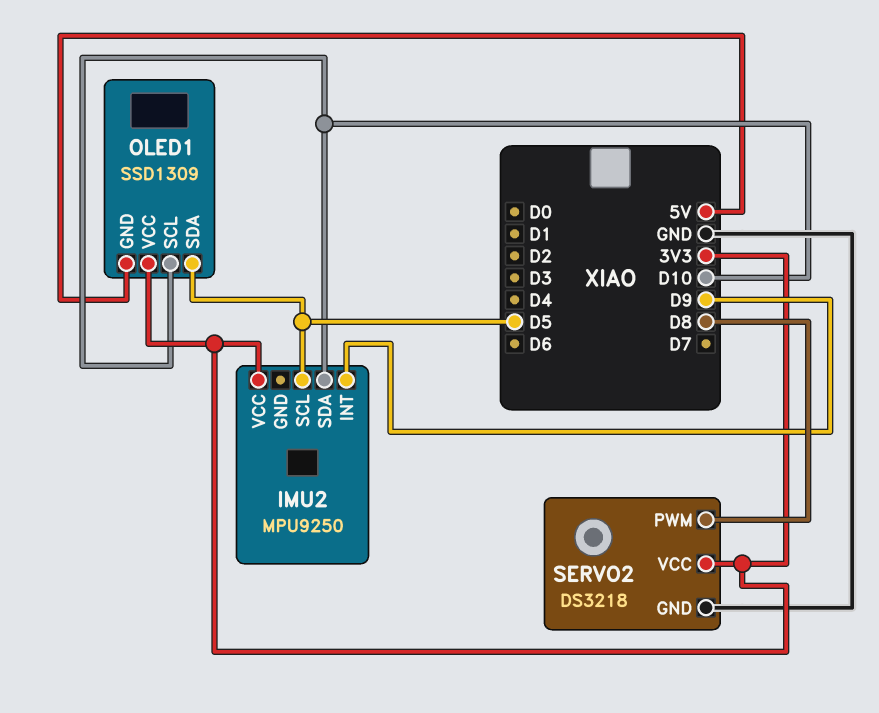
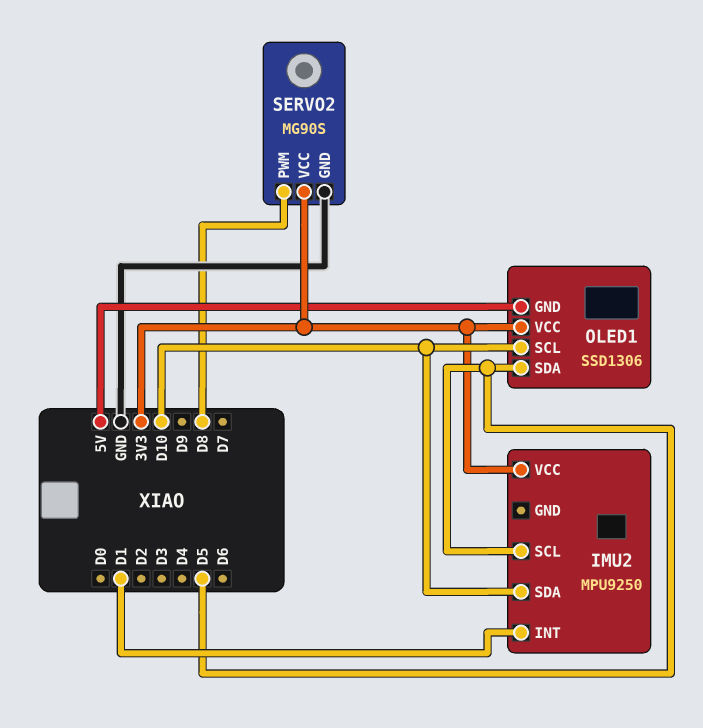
IMU2 pin INT: D9 -> D1
OLED1: SSD1309 -> SSD1306
SERVO2: DS3218 -> MG90S

